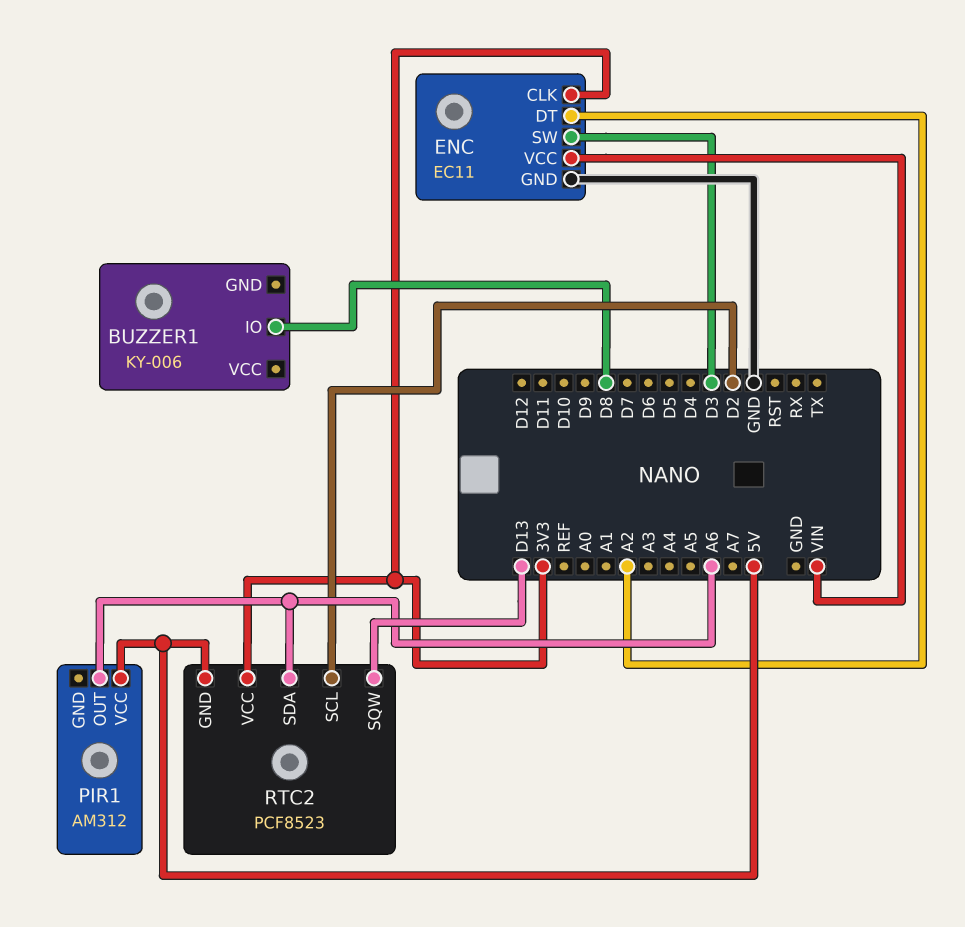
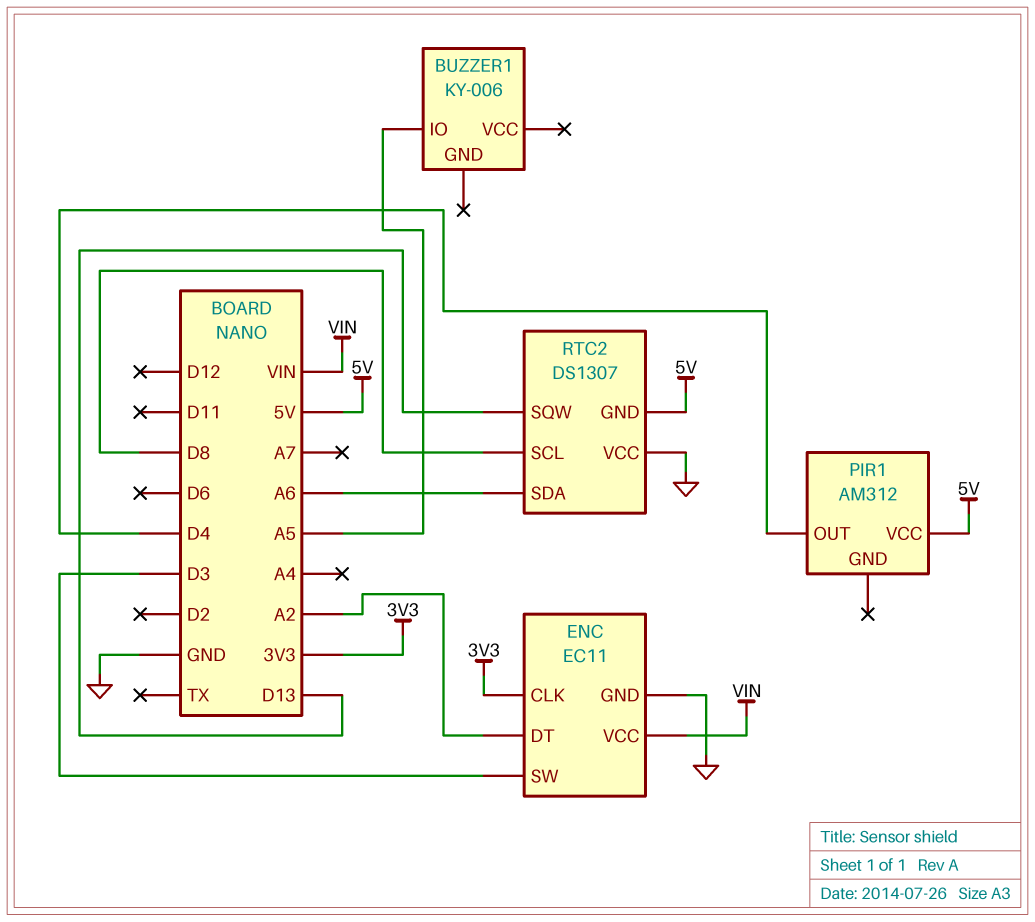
BUZZER1 pin IO: D8 -> A5
PIR1 pin OUT: A6 -> D4
RTC2: PCF8523 -> DS1307
RTC2 pin SCL: D2 -> D8
RTC2 pin VCC: 3V3 -> GND

